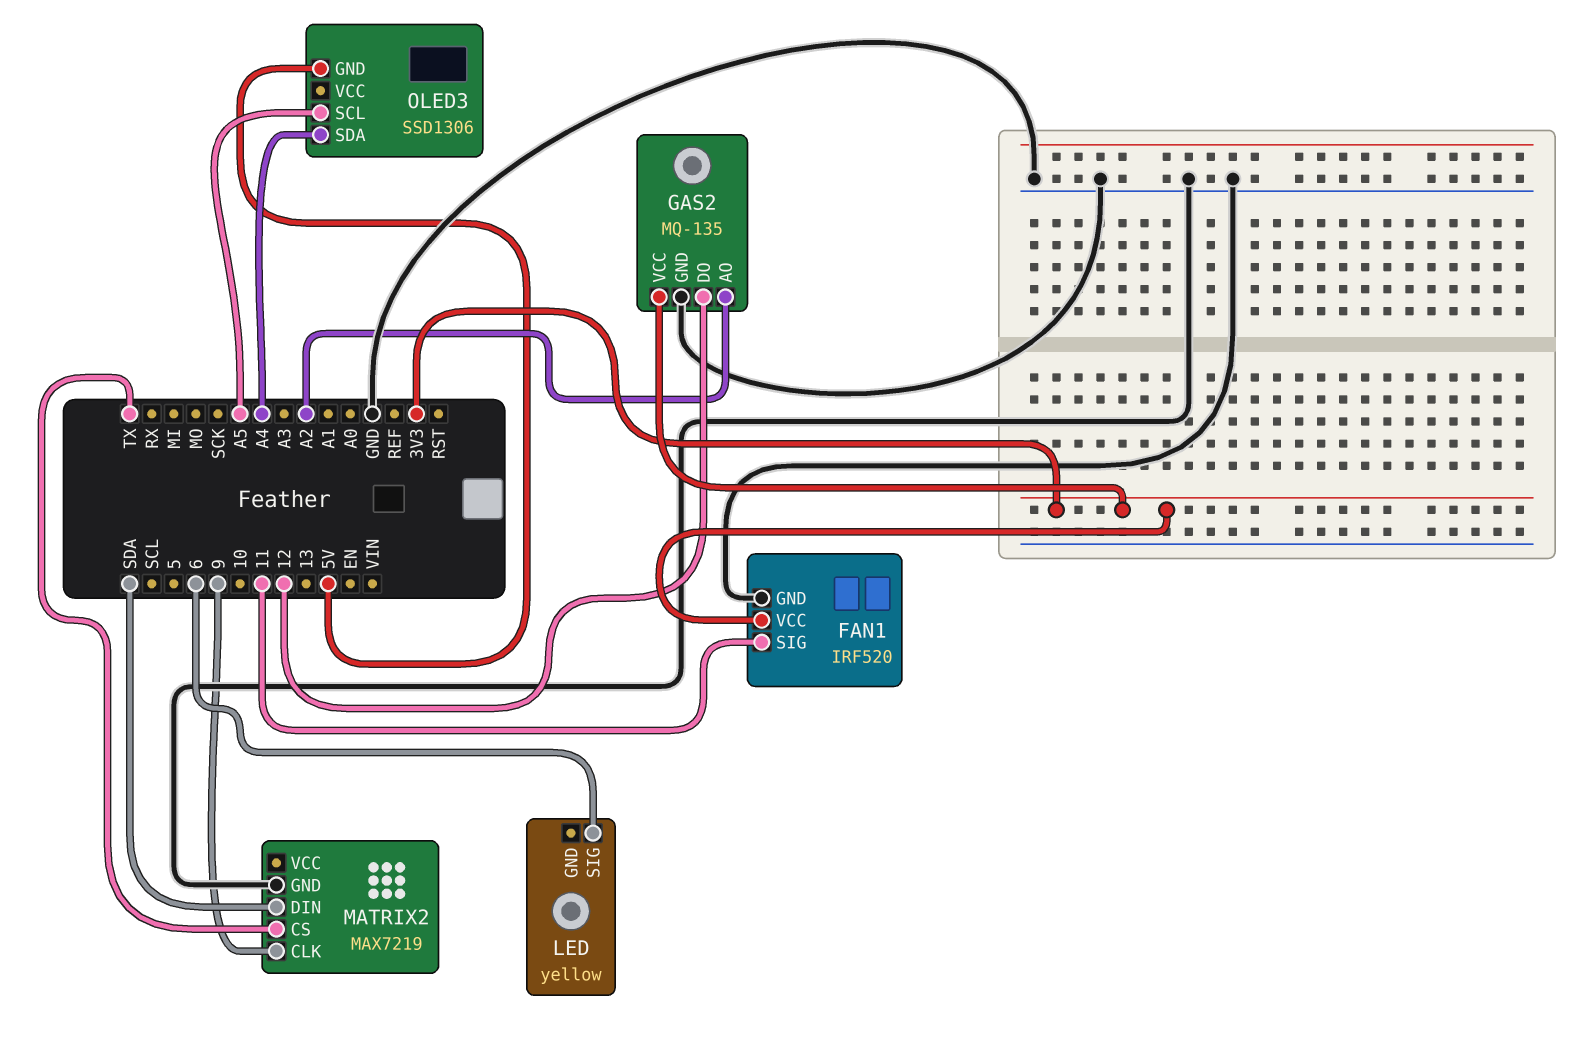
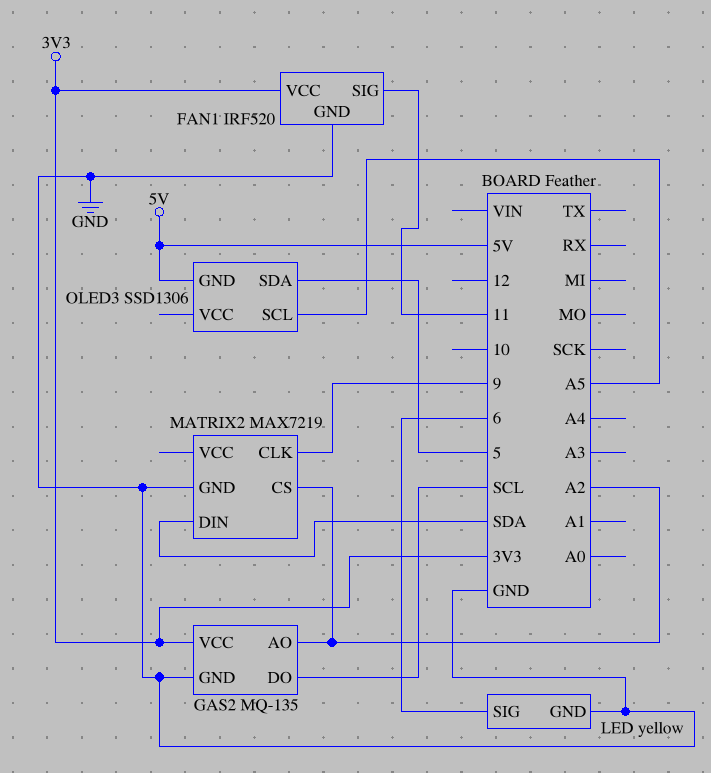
GAS2 pin DO: 12 -> SCL
LED pin GND: none -> GND
MATRIX2 pin CS: TX -> A2
OLED3 pin SDA: A4 -> 5

